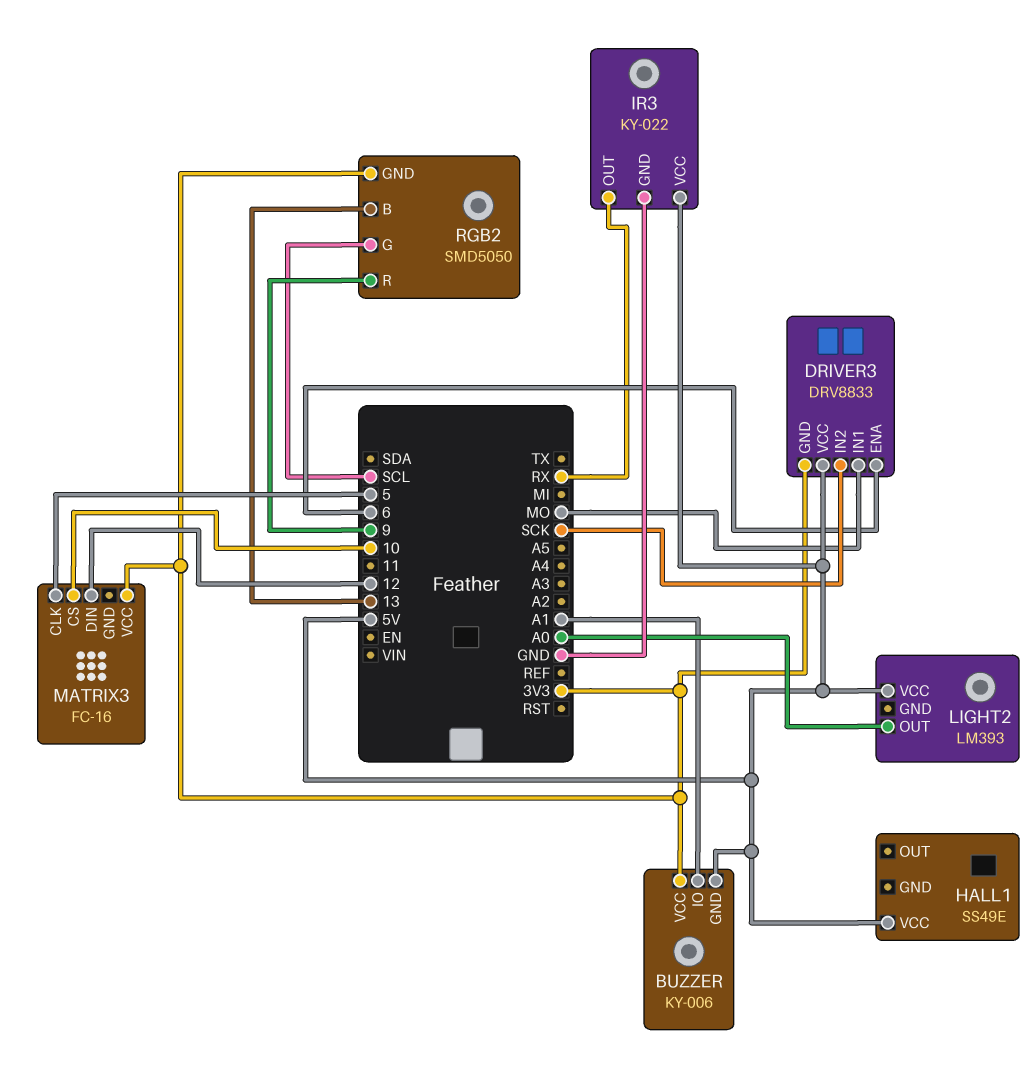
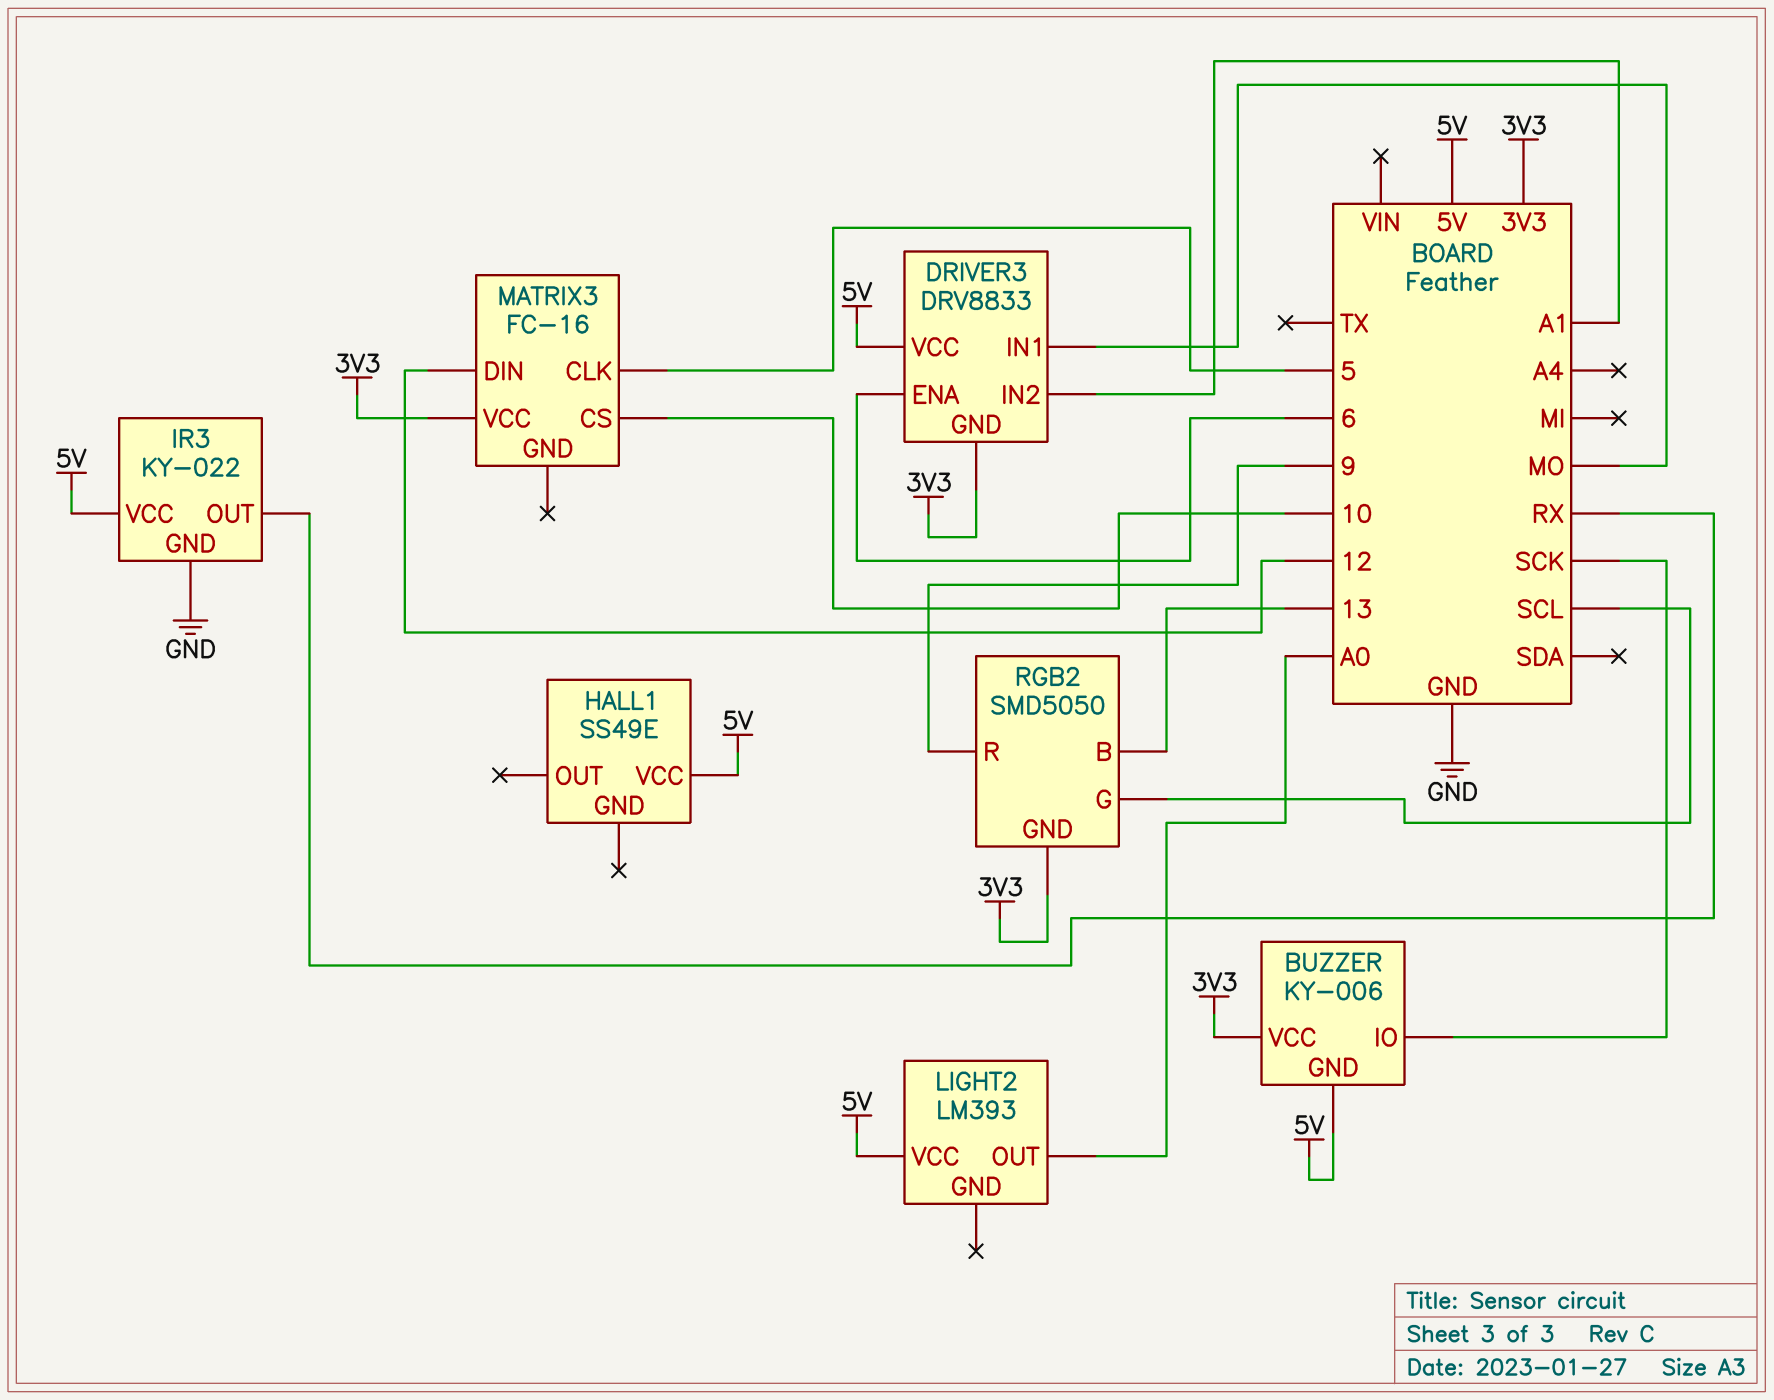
BUZZER pin IO: A1 -> SCK
DRIVER3 pin IN2: SCK -> A1

